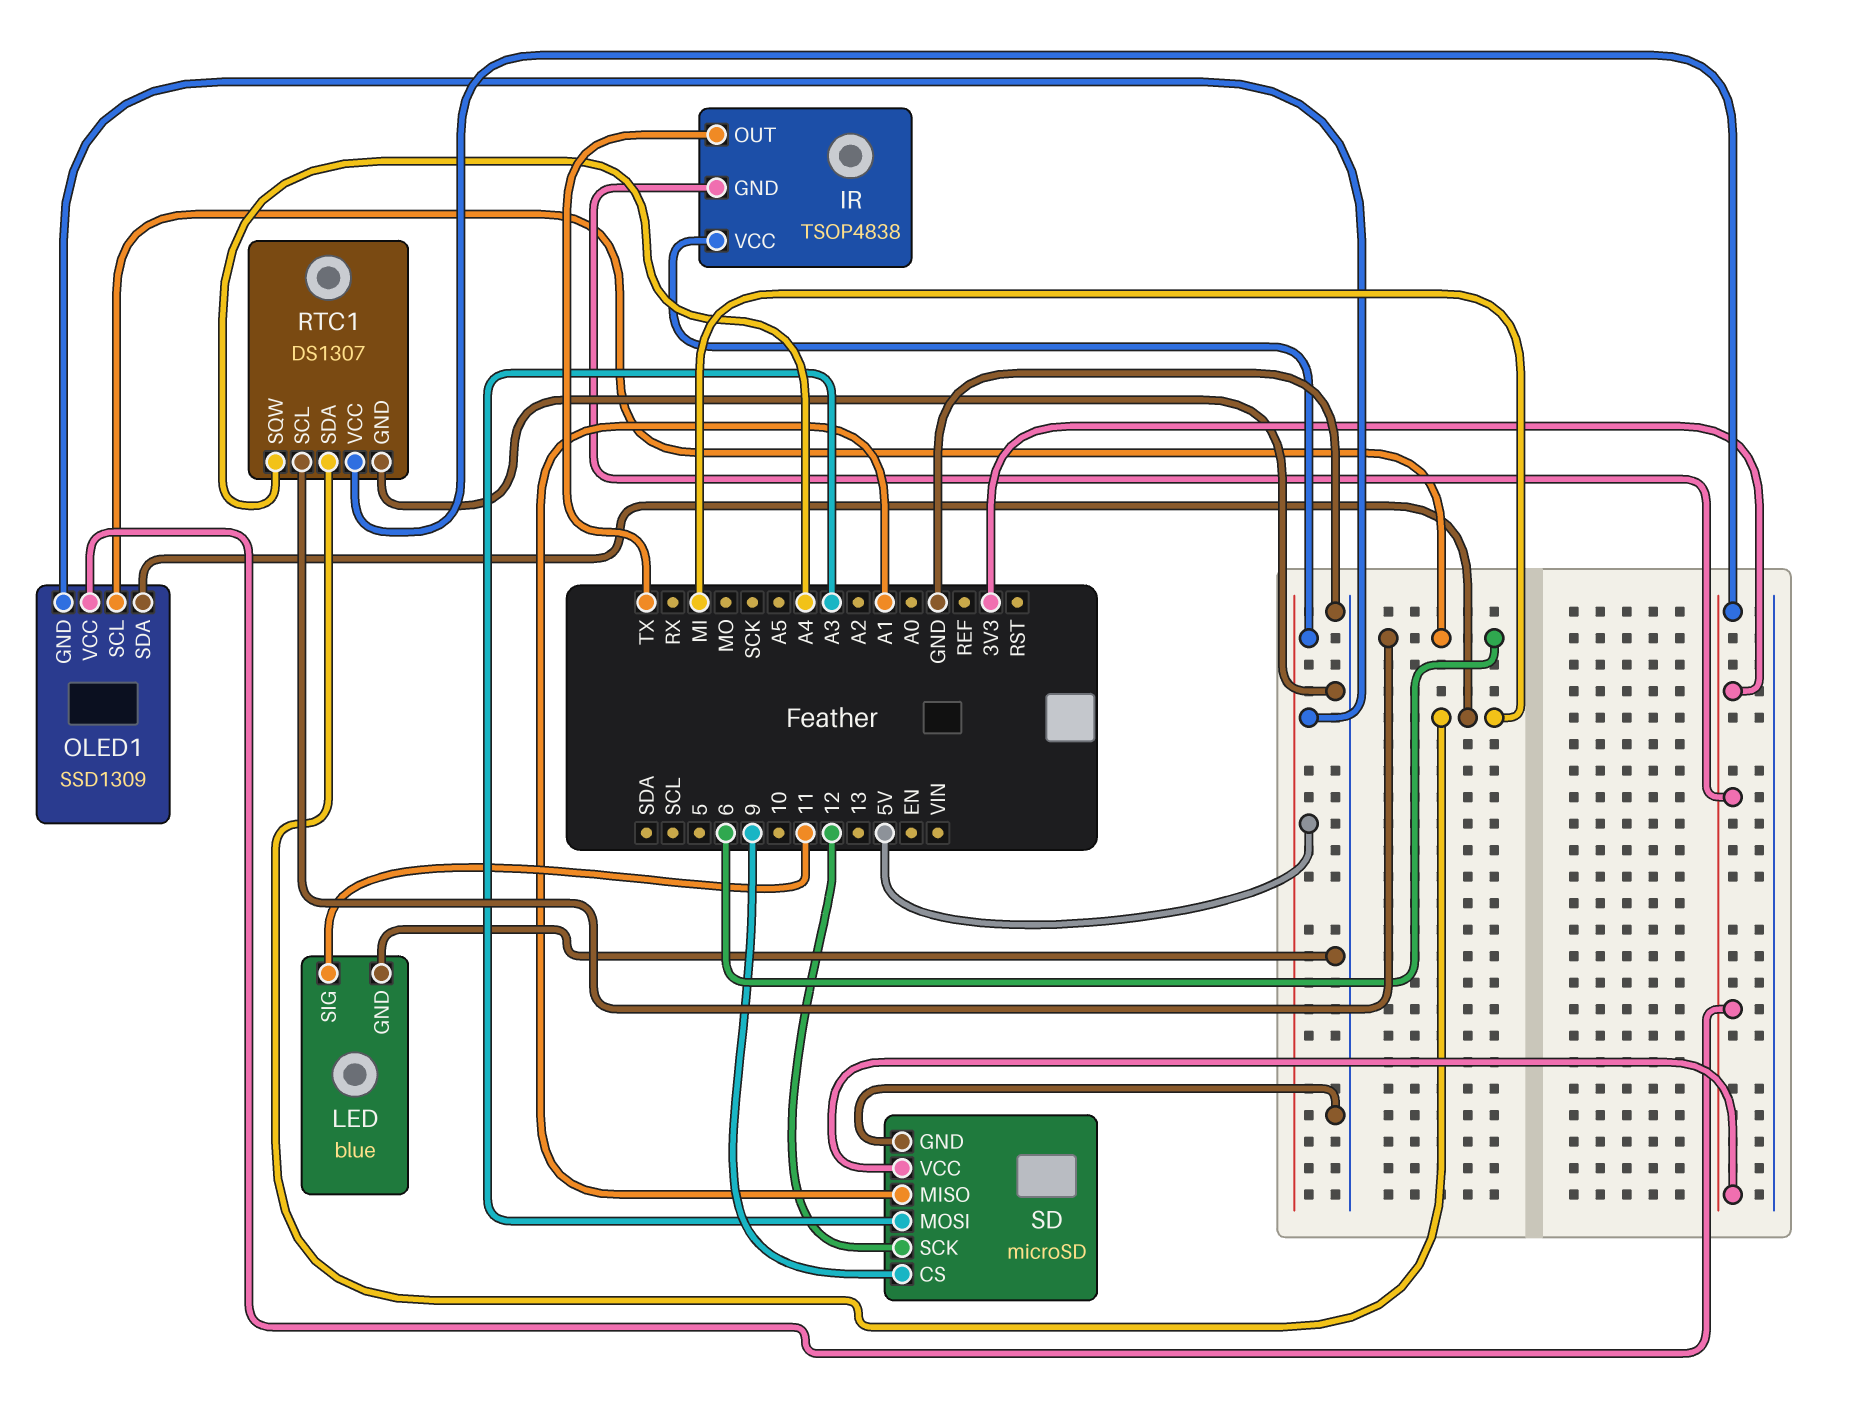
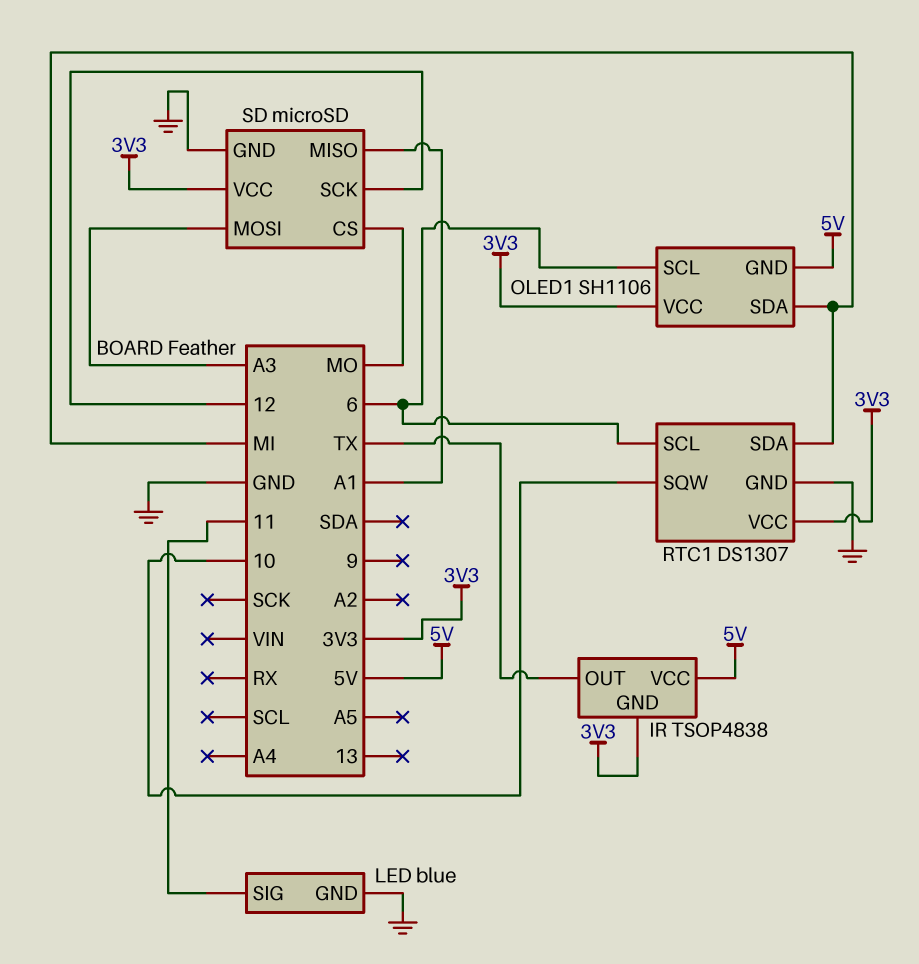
OLED1: SSD1309 -> SH1106
RTC1 pin SQW: A4 -> 10
SD pin CS: 9 -> MO

